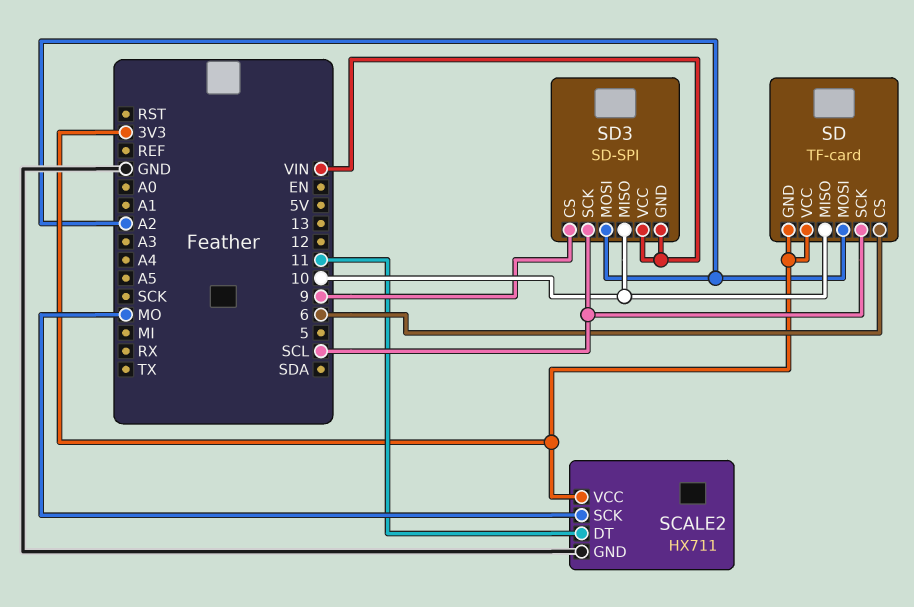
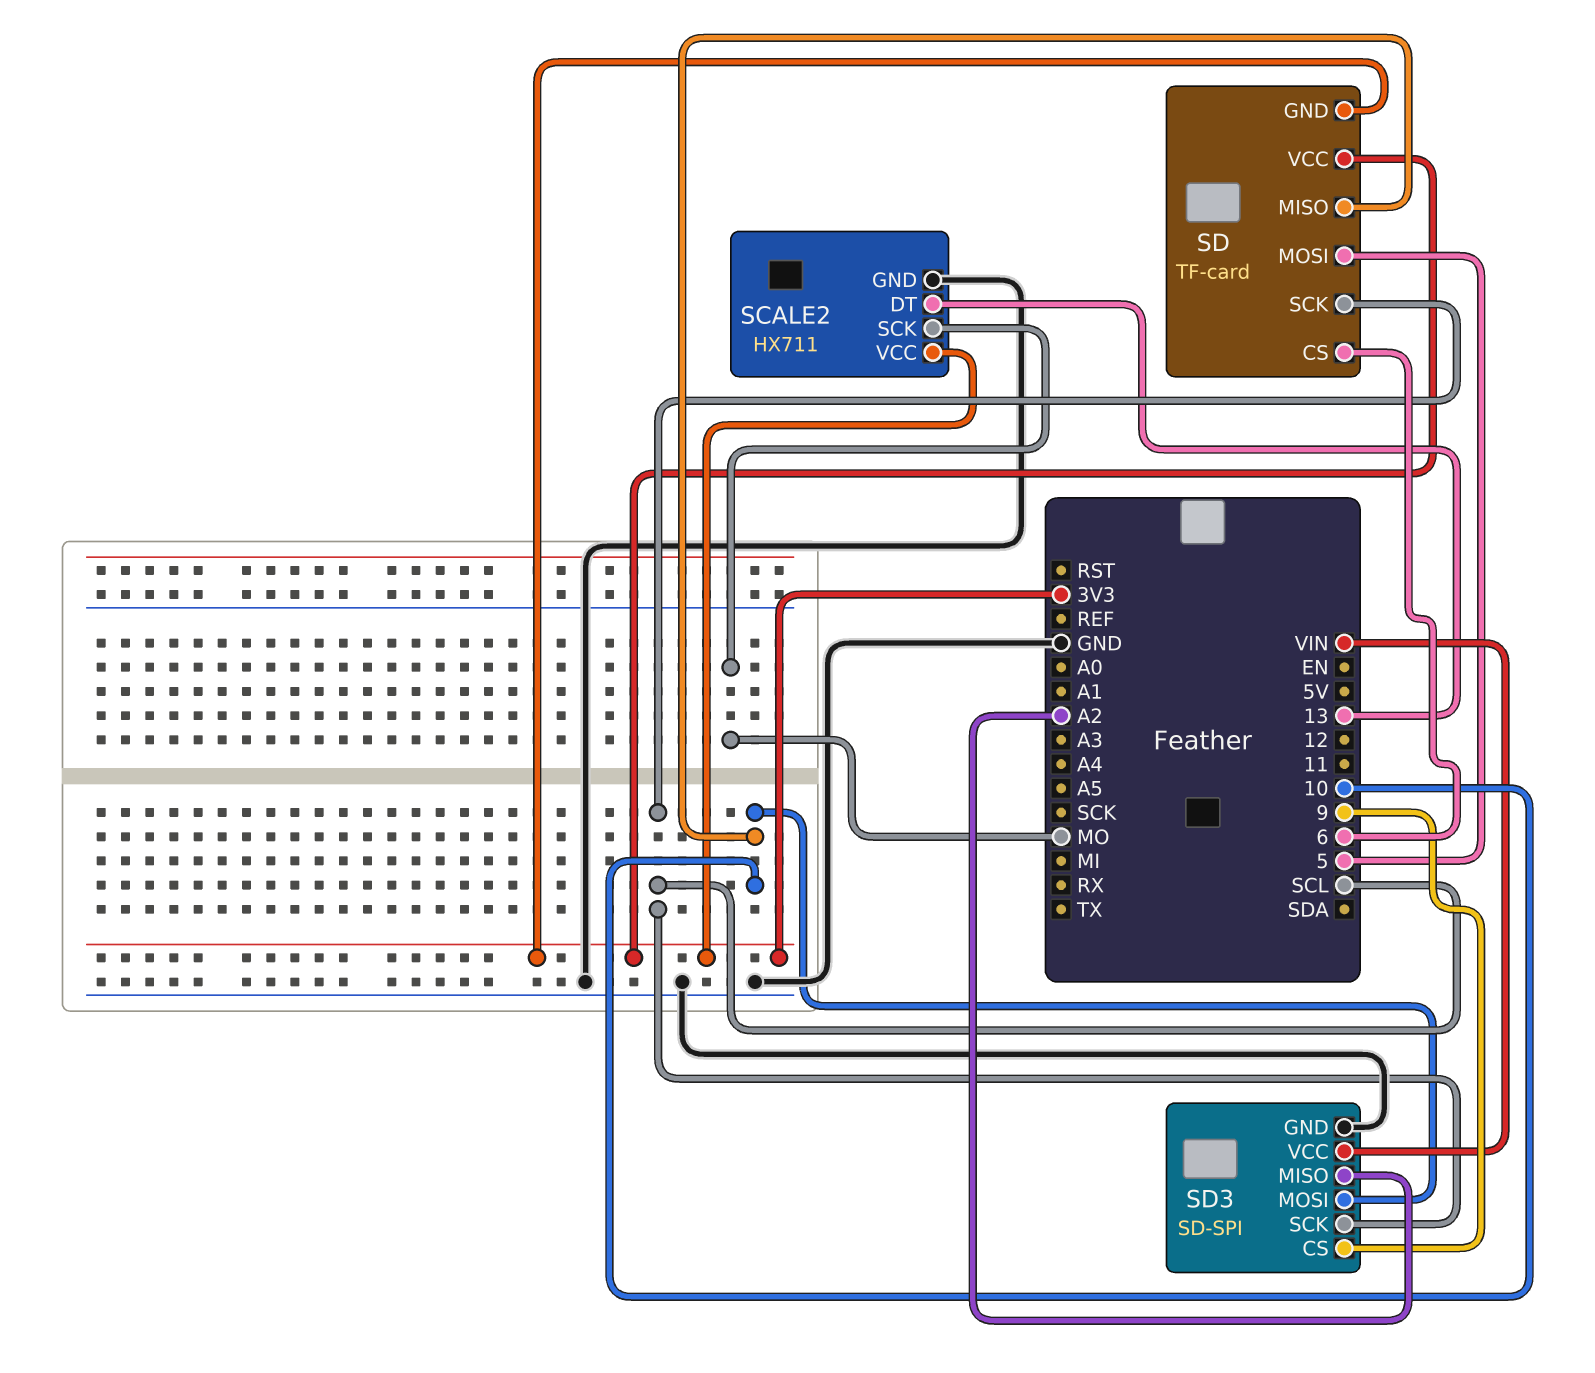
SCALE2 pin DT: 11 -> 13
SD pin MOSI: A2 -> 5
SD3 pin GND: VIN -> GND
SD3 pin MISO: 10 -> A2
SD3 pin MOSI: A2 -> 10

